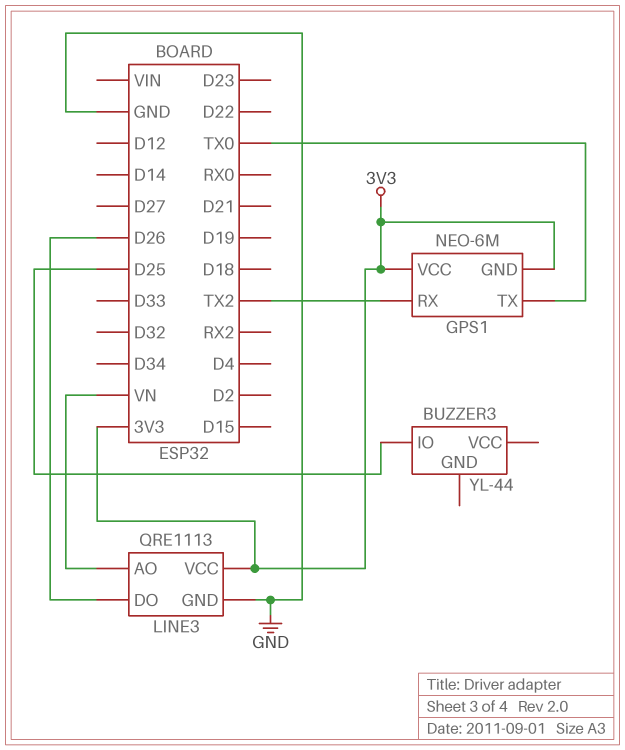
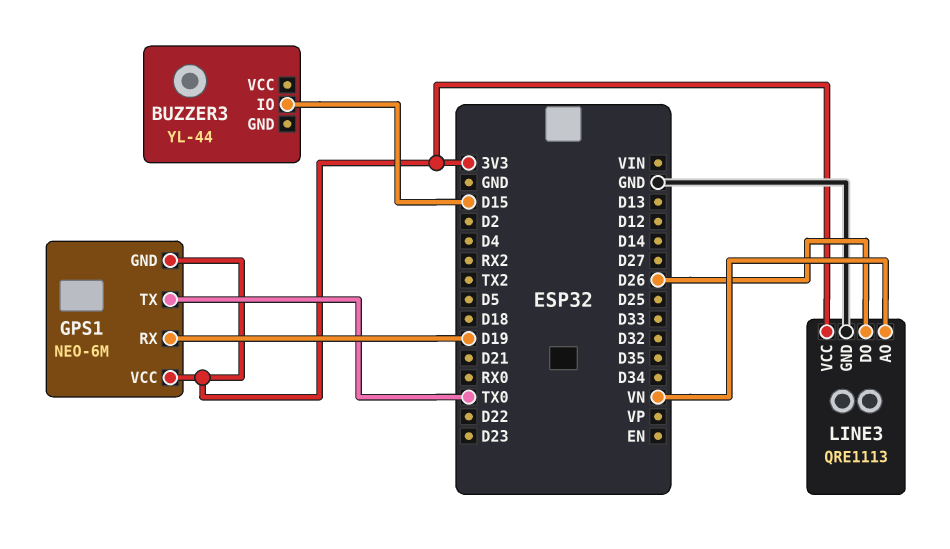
BUZZER3 pin IO: D25 -> D15
GPS1 pin RX: TX2 -> D19

